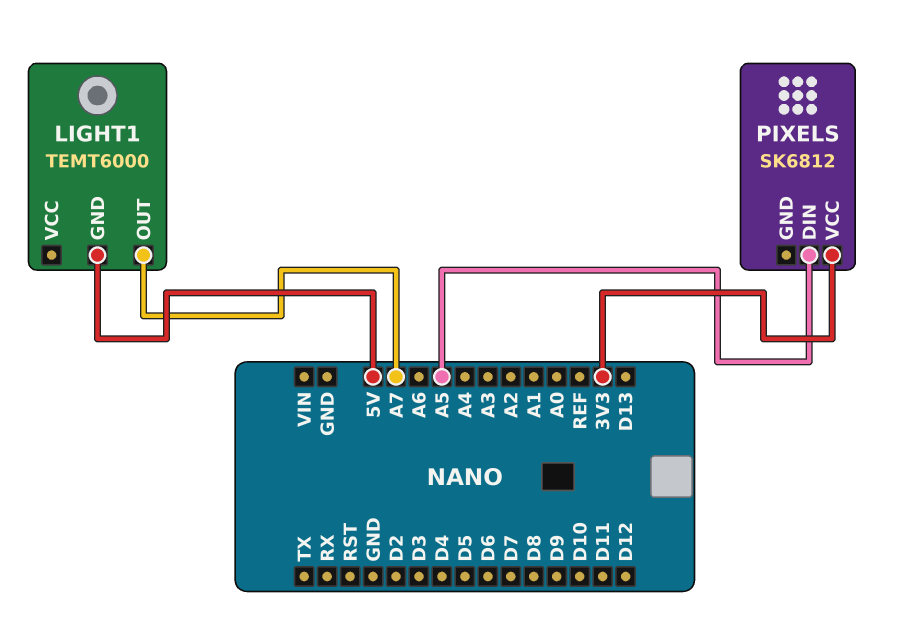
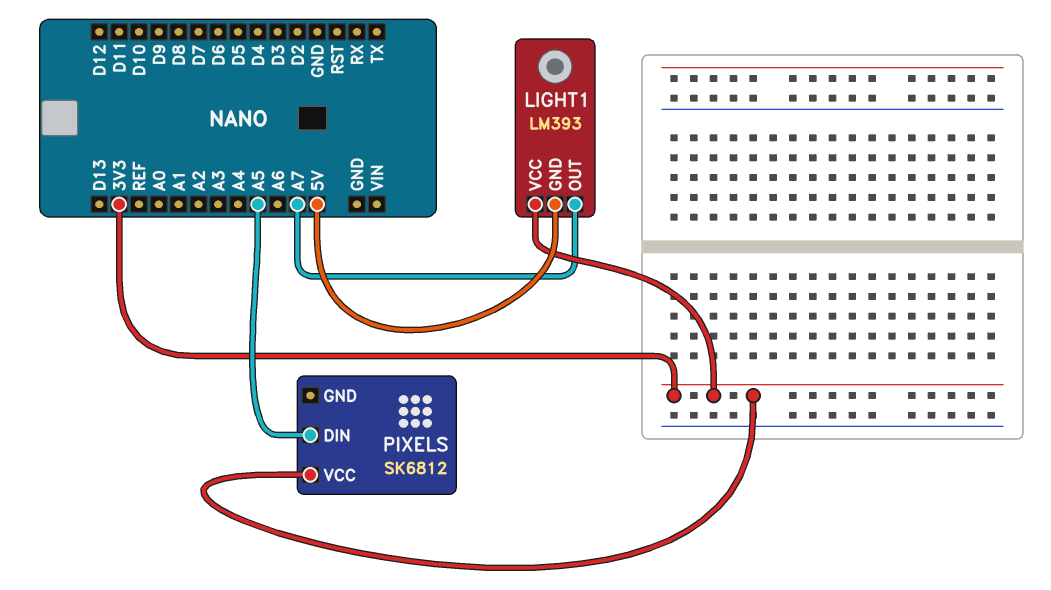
LIGHT1: TEMT6000 -> LM393
LIGHT1 pin VCC: none -> 3V3

